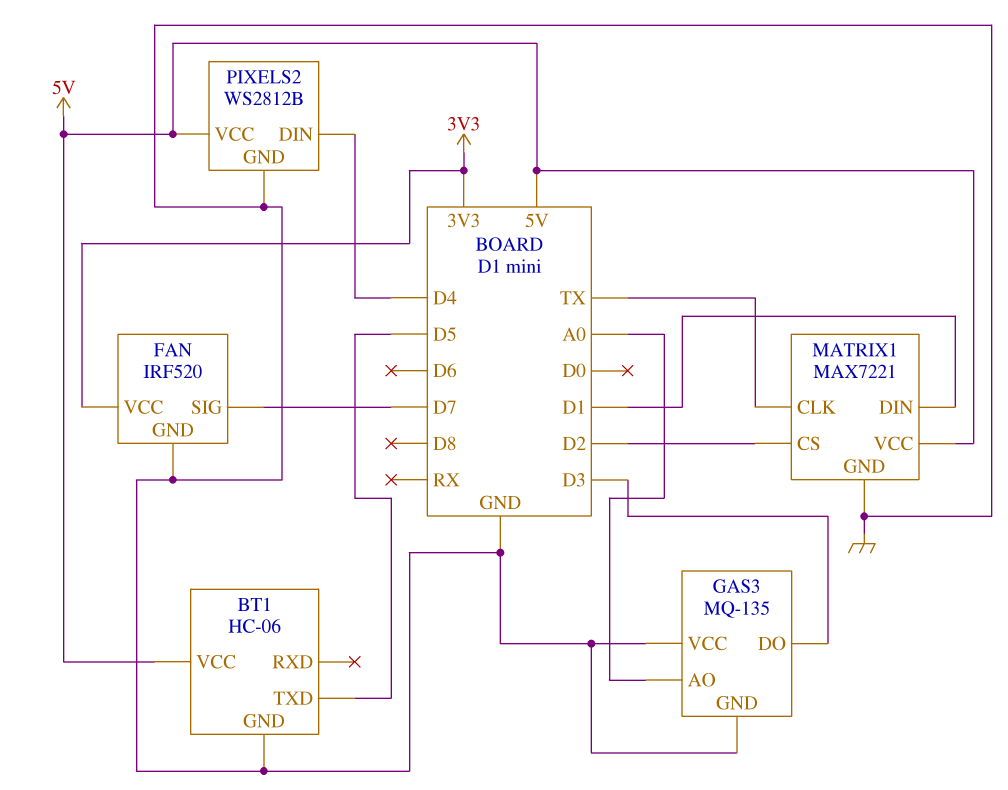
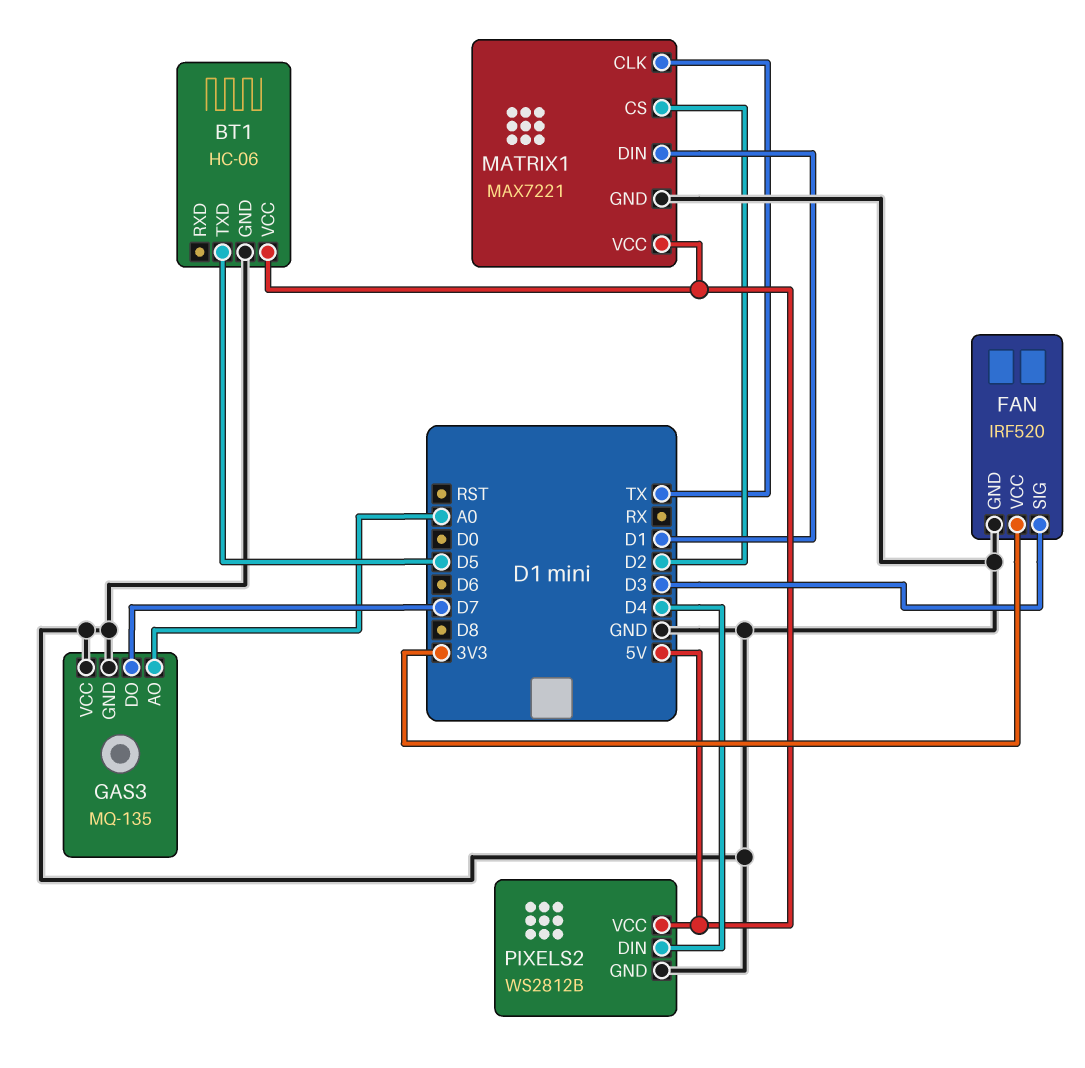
FAN pin SIG: D7 -> D3
GAS3 pin DO: D3 -> D7

